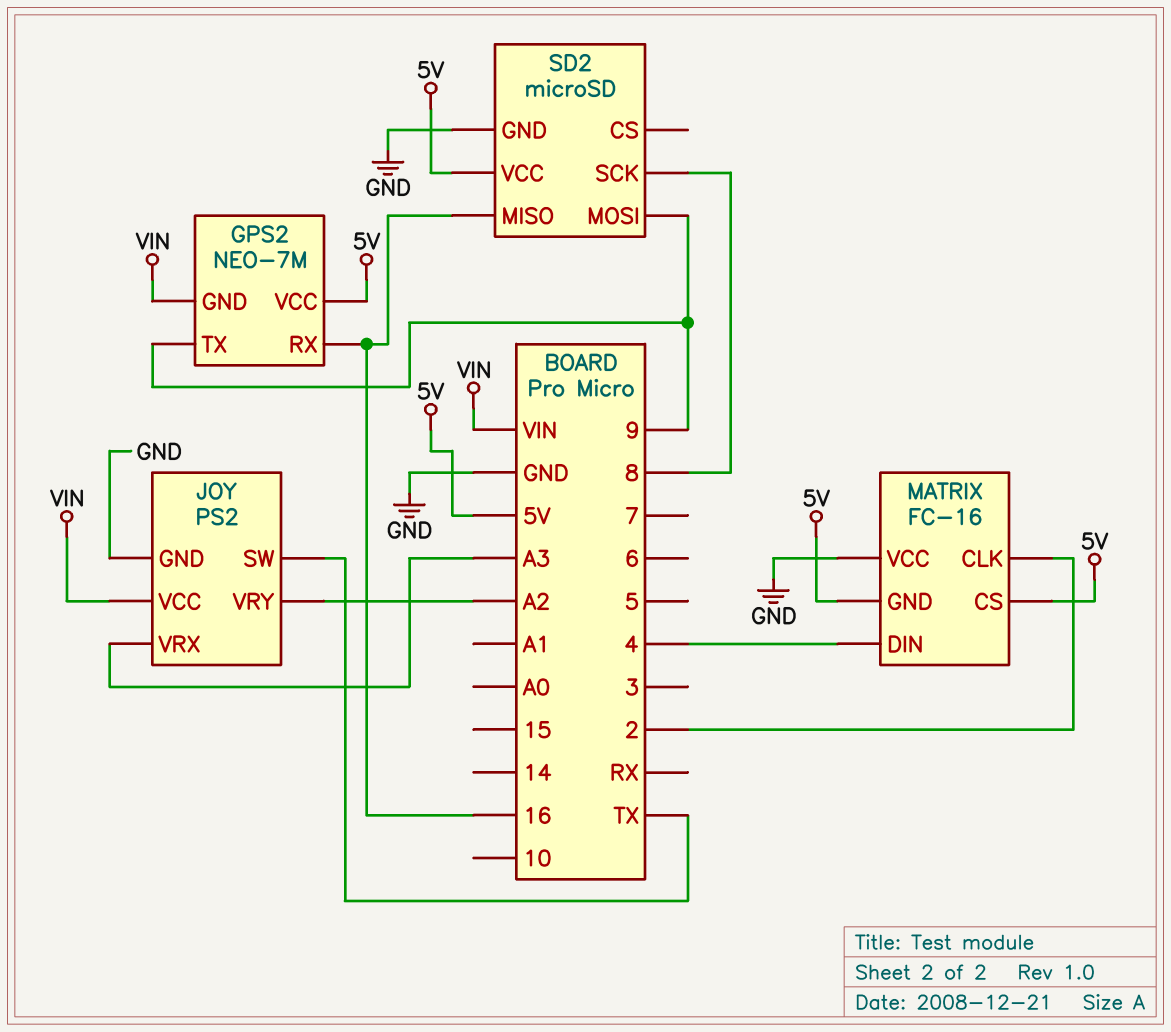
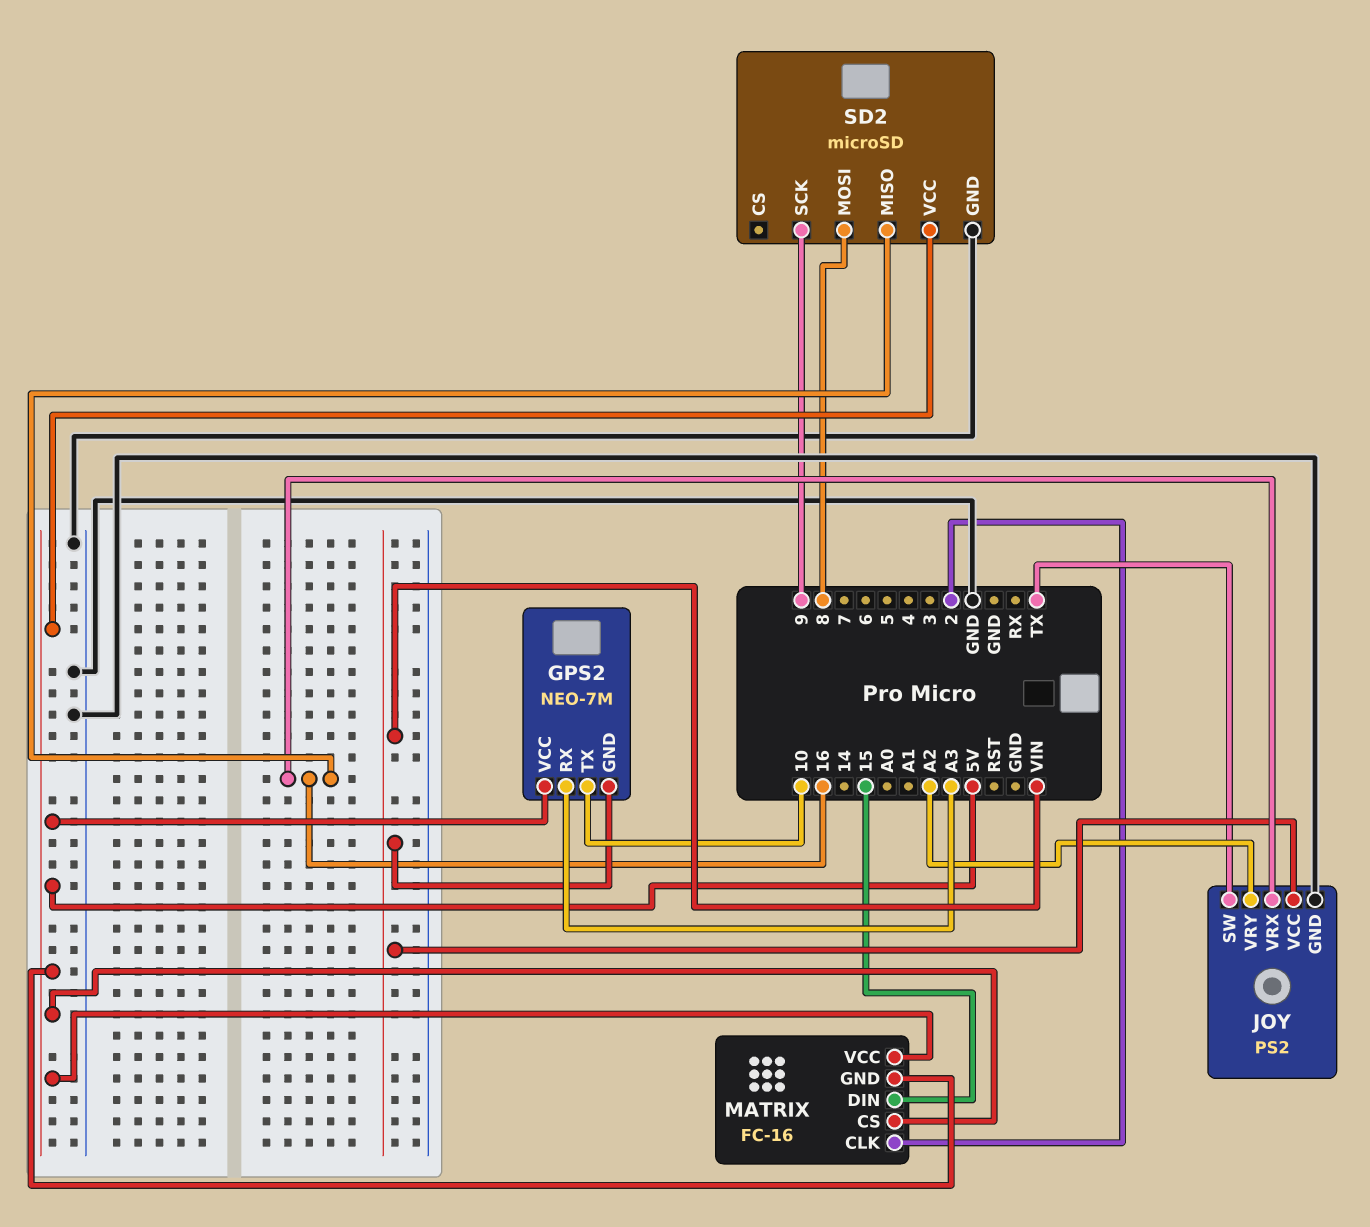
GPS2 pin RX: 16 -> A3
GPS2 pin TX: 9 -> 10
JOY pin VRX: A3 -> 16
MATRIX pin DIN: 4 -> 15
MATRIX pin VCC: GND -> 5V
SD2 pin MOSI: 9 -> 8
SD2 pin SCK: 8 -> 9

